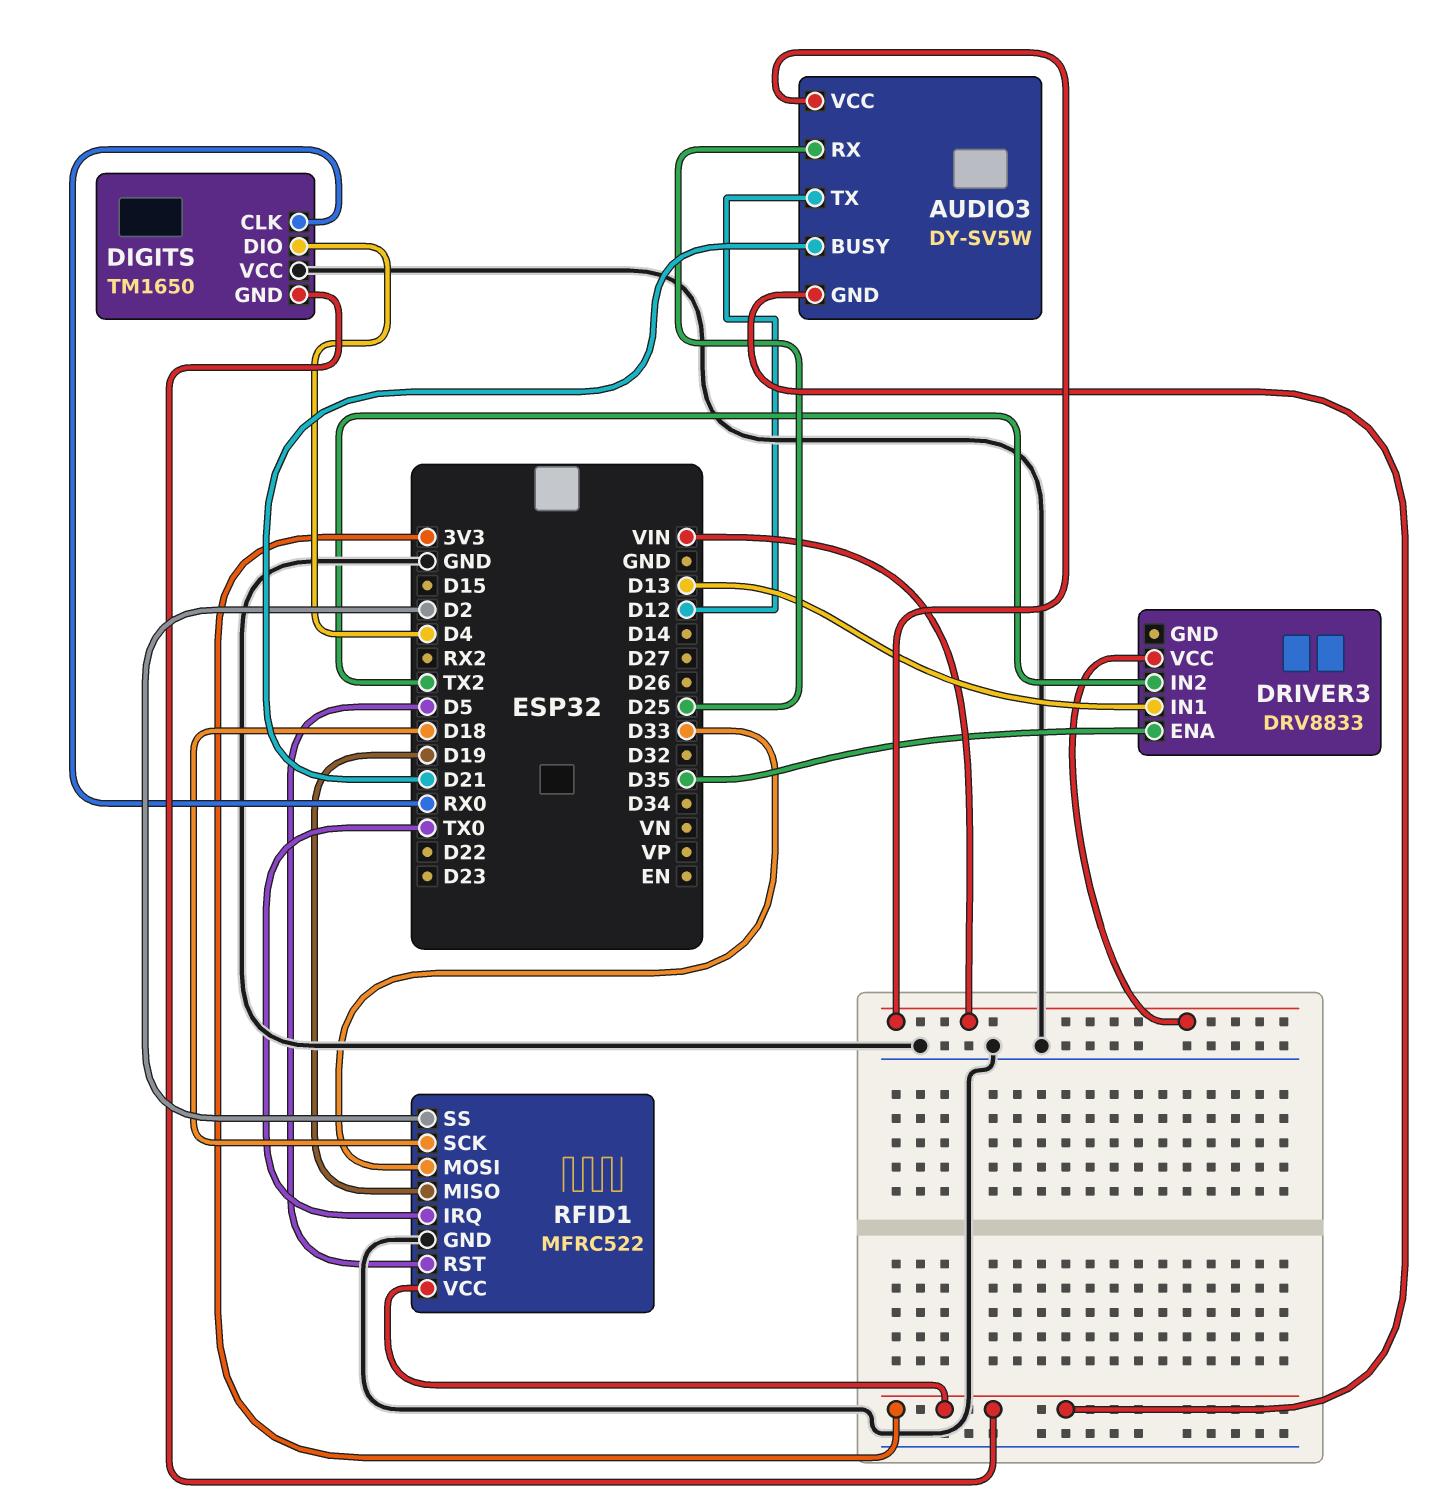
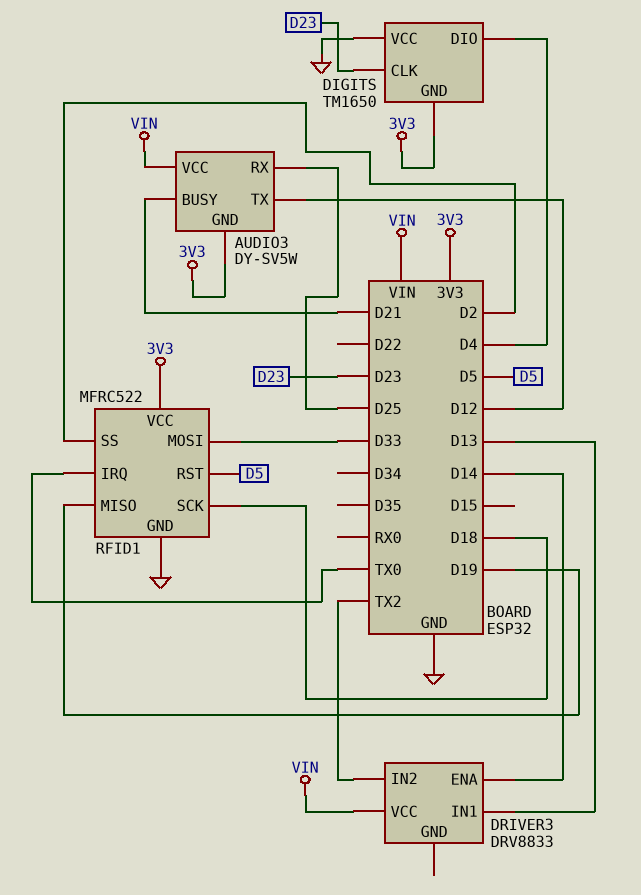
DIGITS pin CLK: RX0 -> D23
DRIVER3 pin ENA: D35 -> D14

